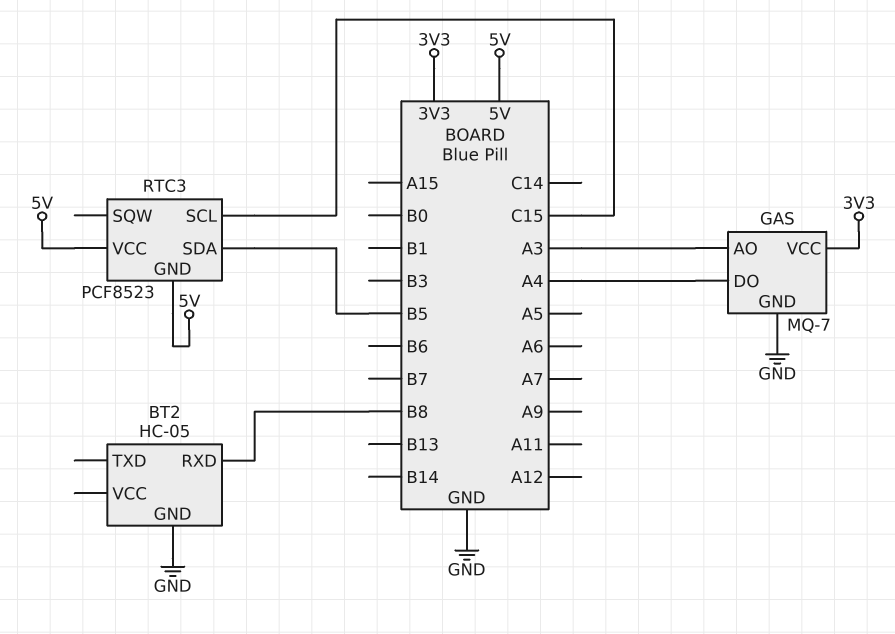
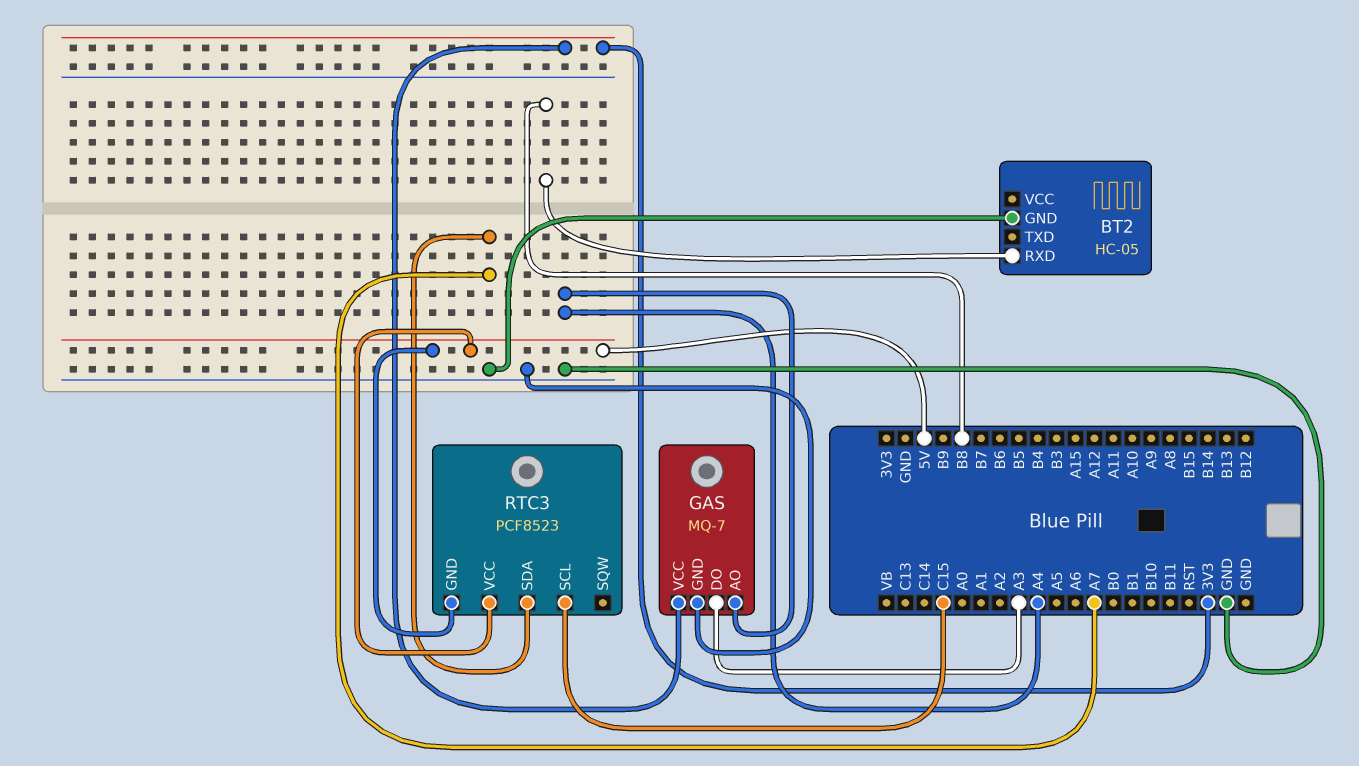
GAS pin AO: A3 -> A4
GAS pin DO: A4 -> A3
RTC3 pin SDA: B5 -> A7

